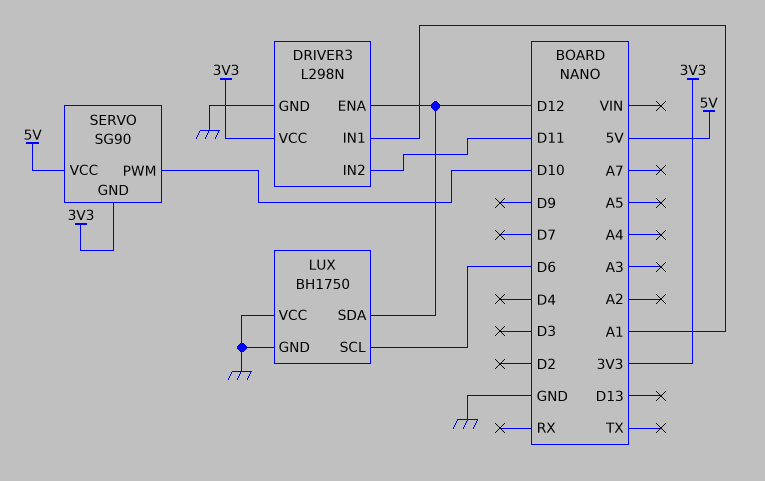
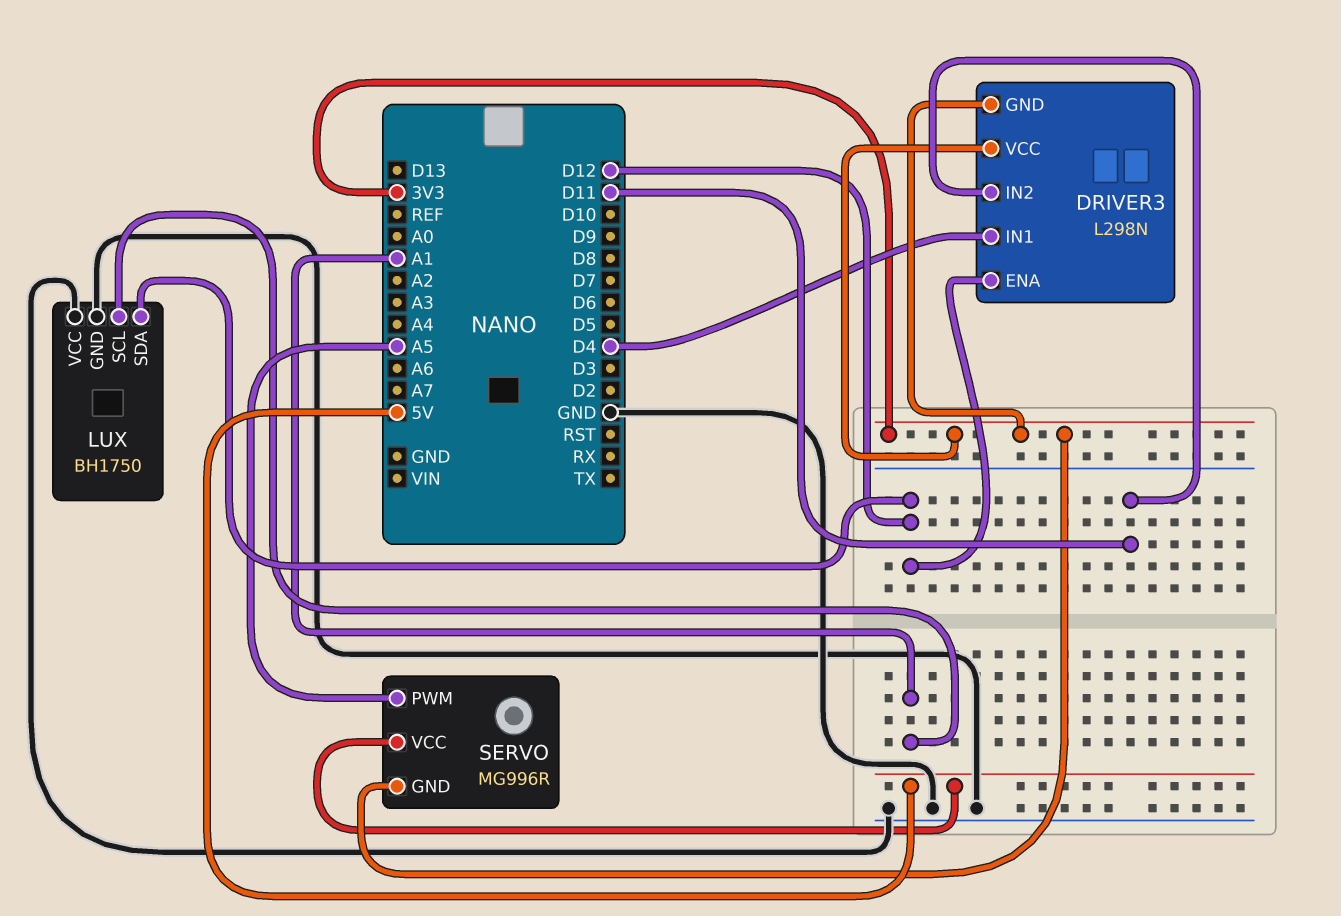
DRIVER3 pin GND: GND -> 3V3
DRIVER3 pin IN1: A1 -> D4
LUX pin SCL: D6 -> A1
SERVO: SG90 -> MG996R
SERVO pin PWM: D10 -> A5

